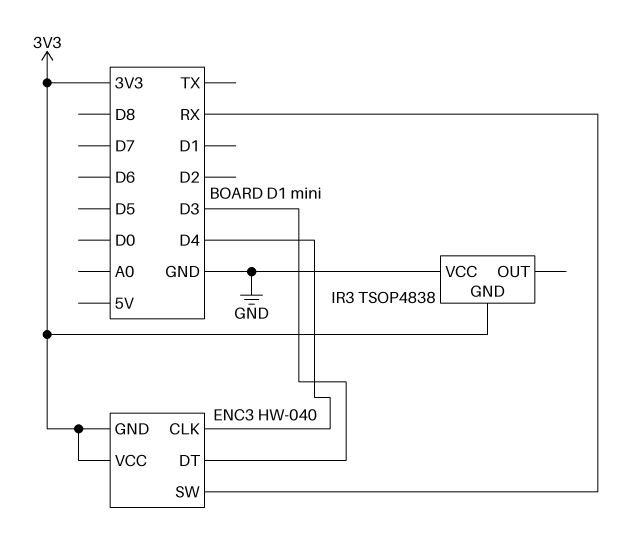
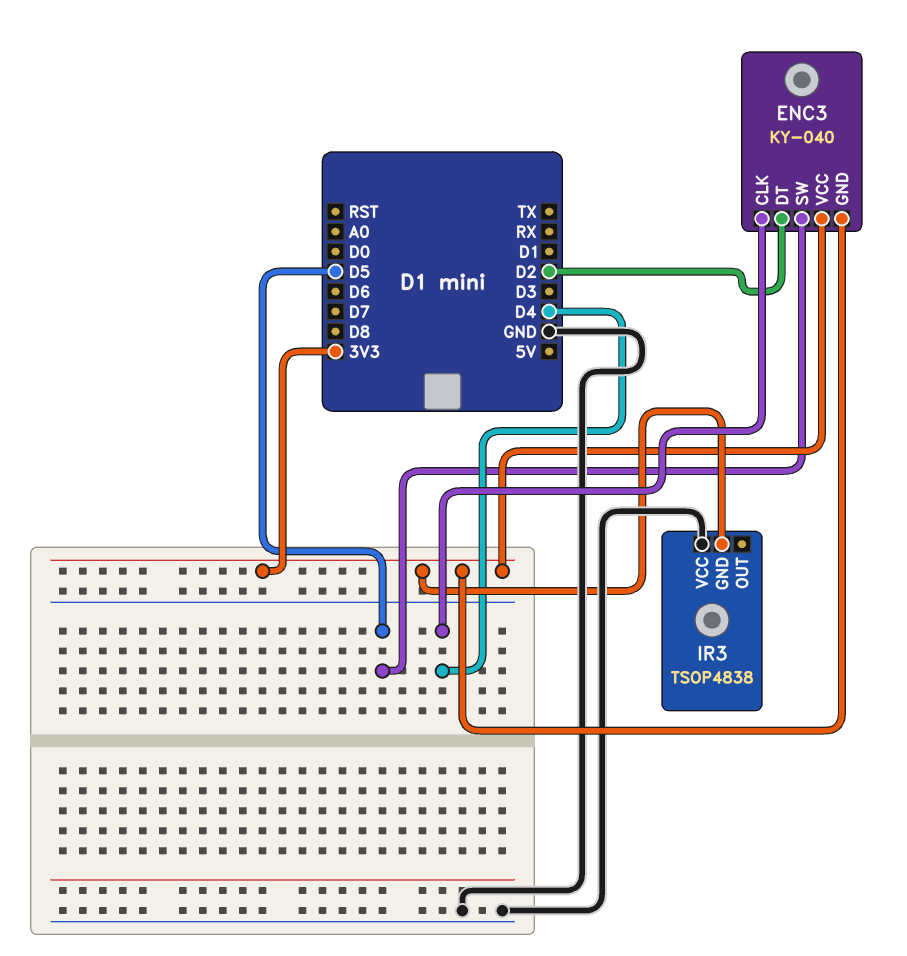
ENC3: HW-040 -> KY-040
ENC3 pin DT: D3 -> D2
ENC3 pin SW: RX -> D5

